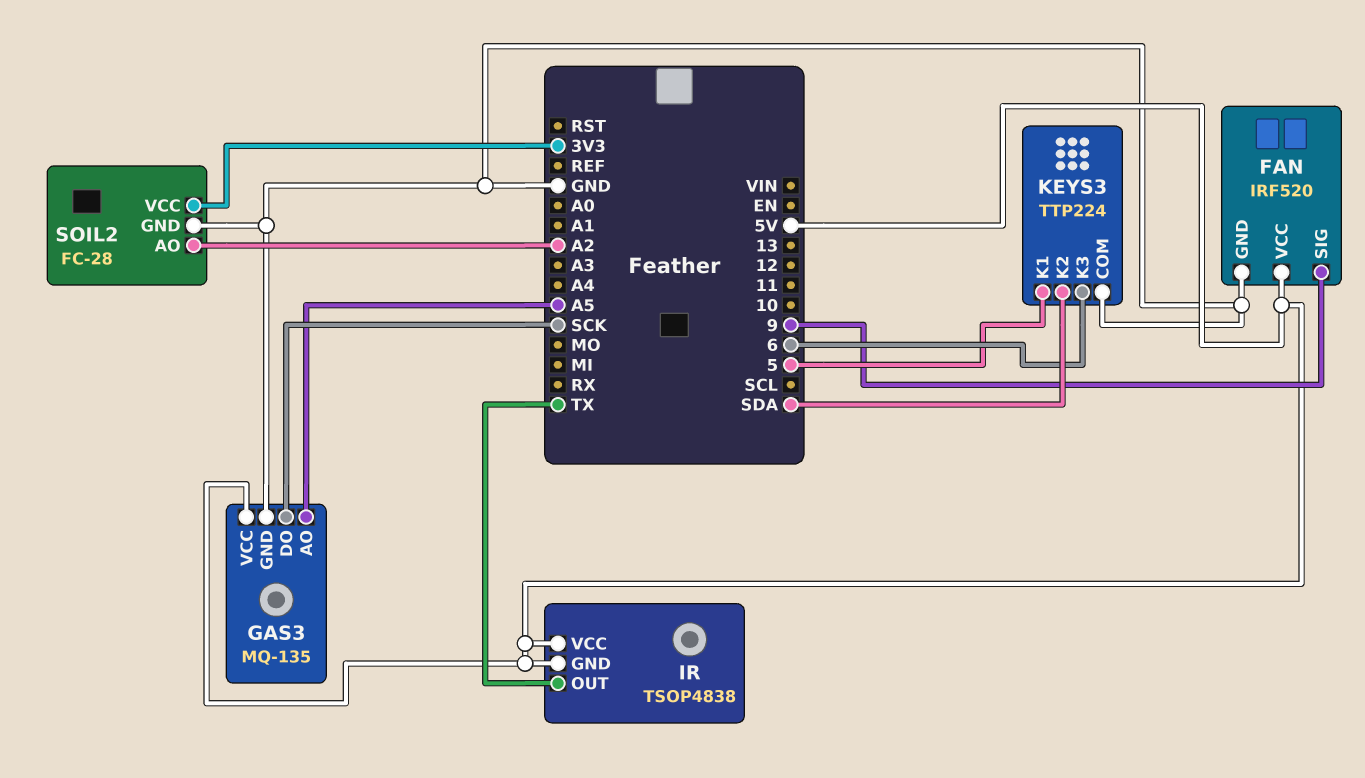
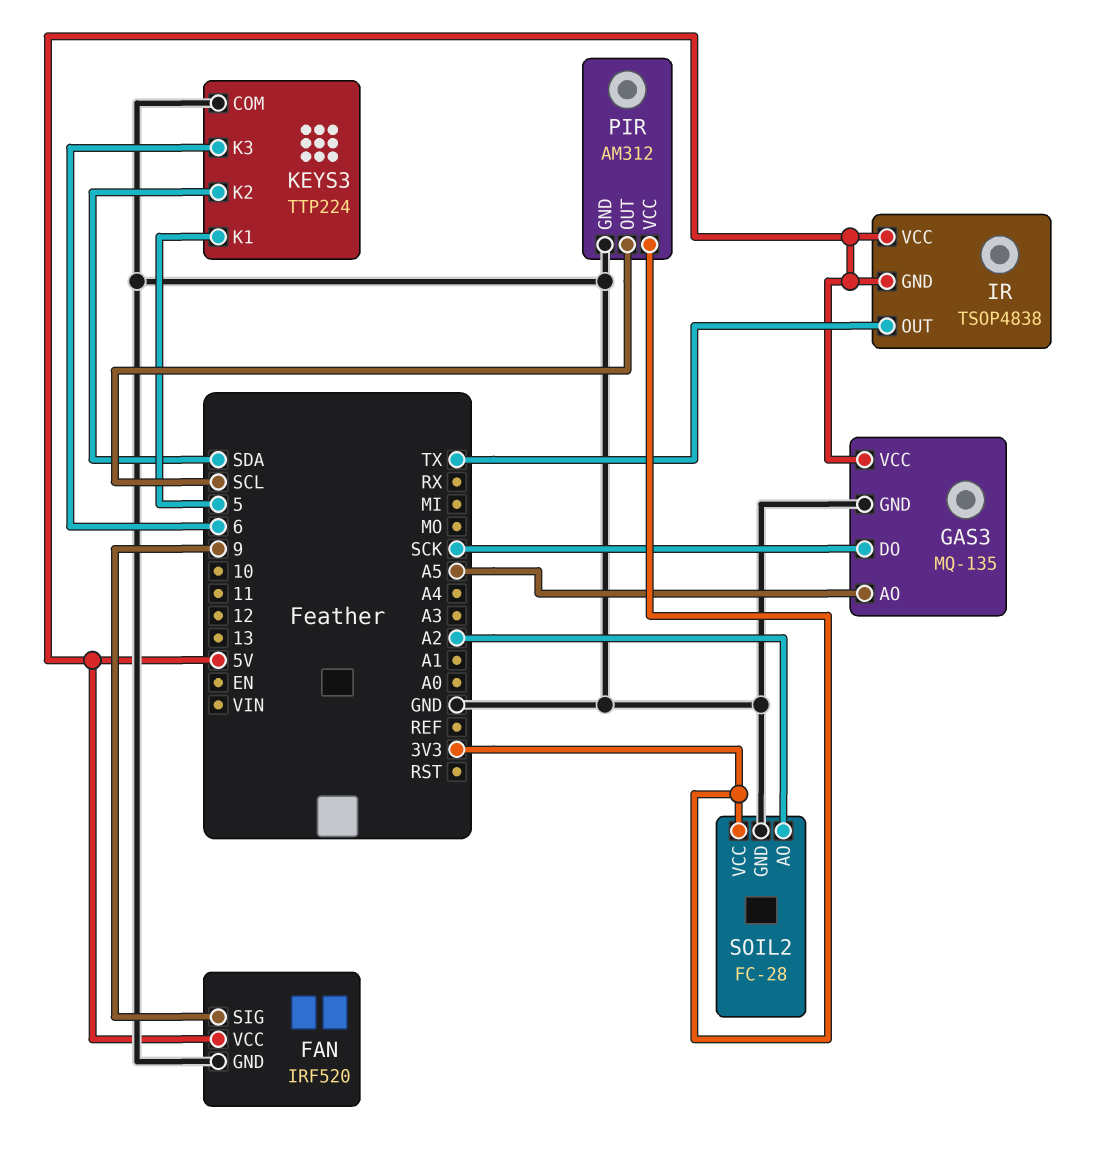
PIR: none -> AM312
PIR pin GND: none -> GND
PIR pin OUT: none -> SCL
PIR pin VCC: none -> 3V3

